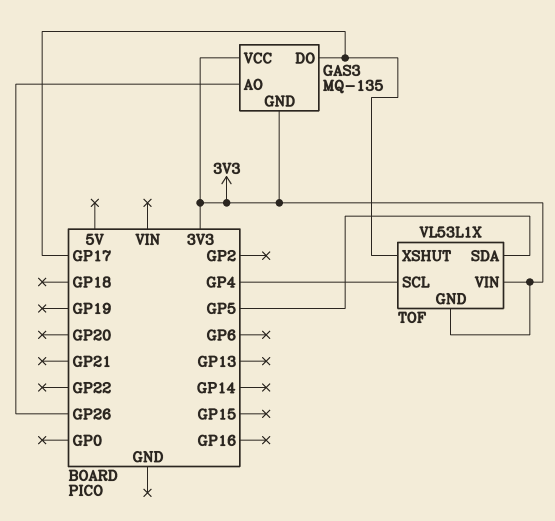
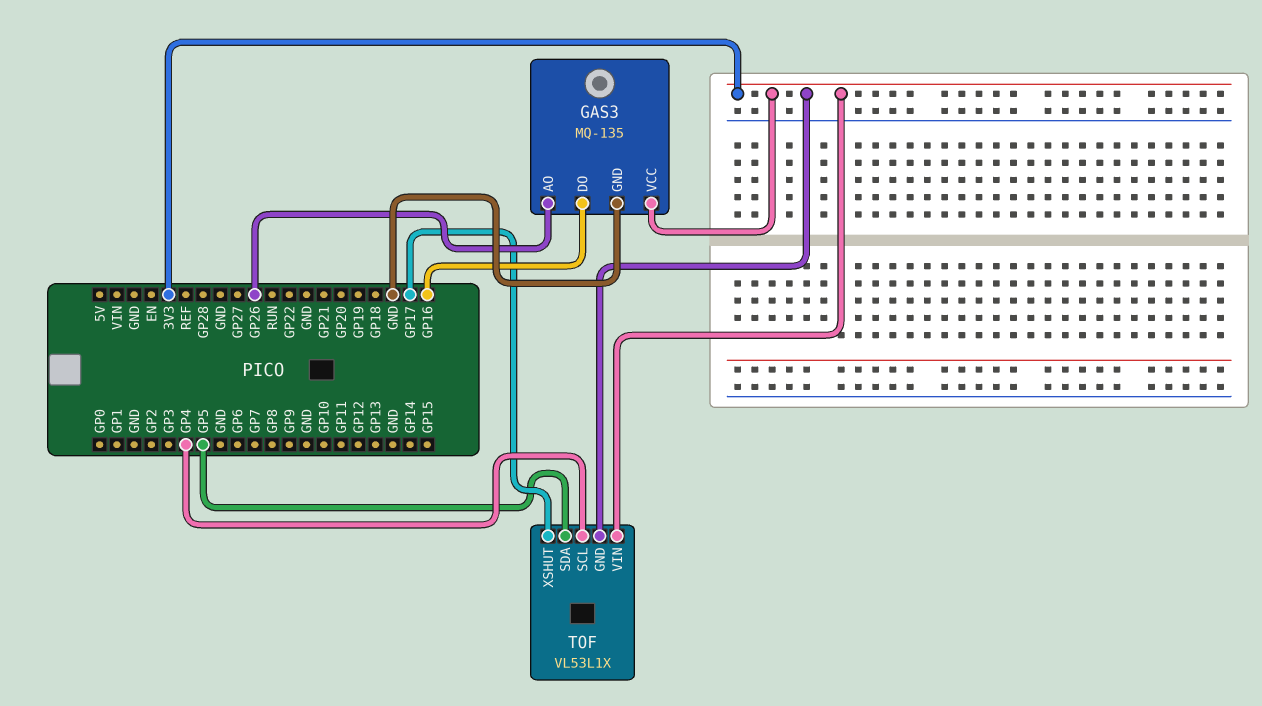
GAS3 pin DO: GP17 -> GP16
GAS3 pin GND: 3V3 -> GND

